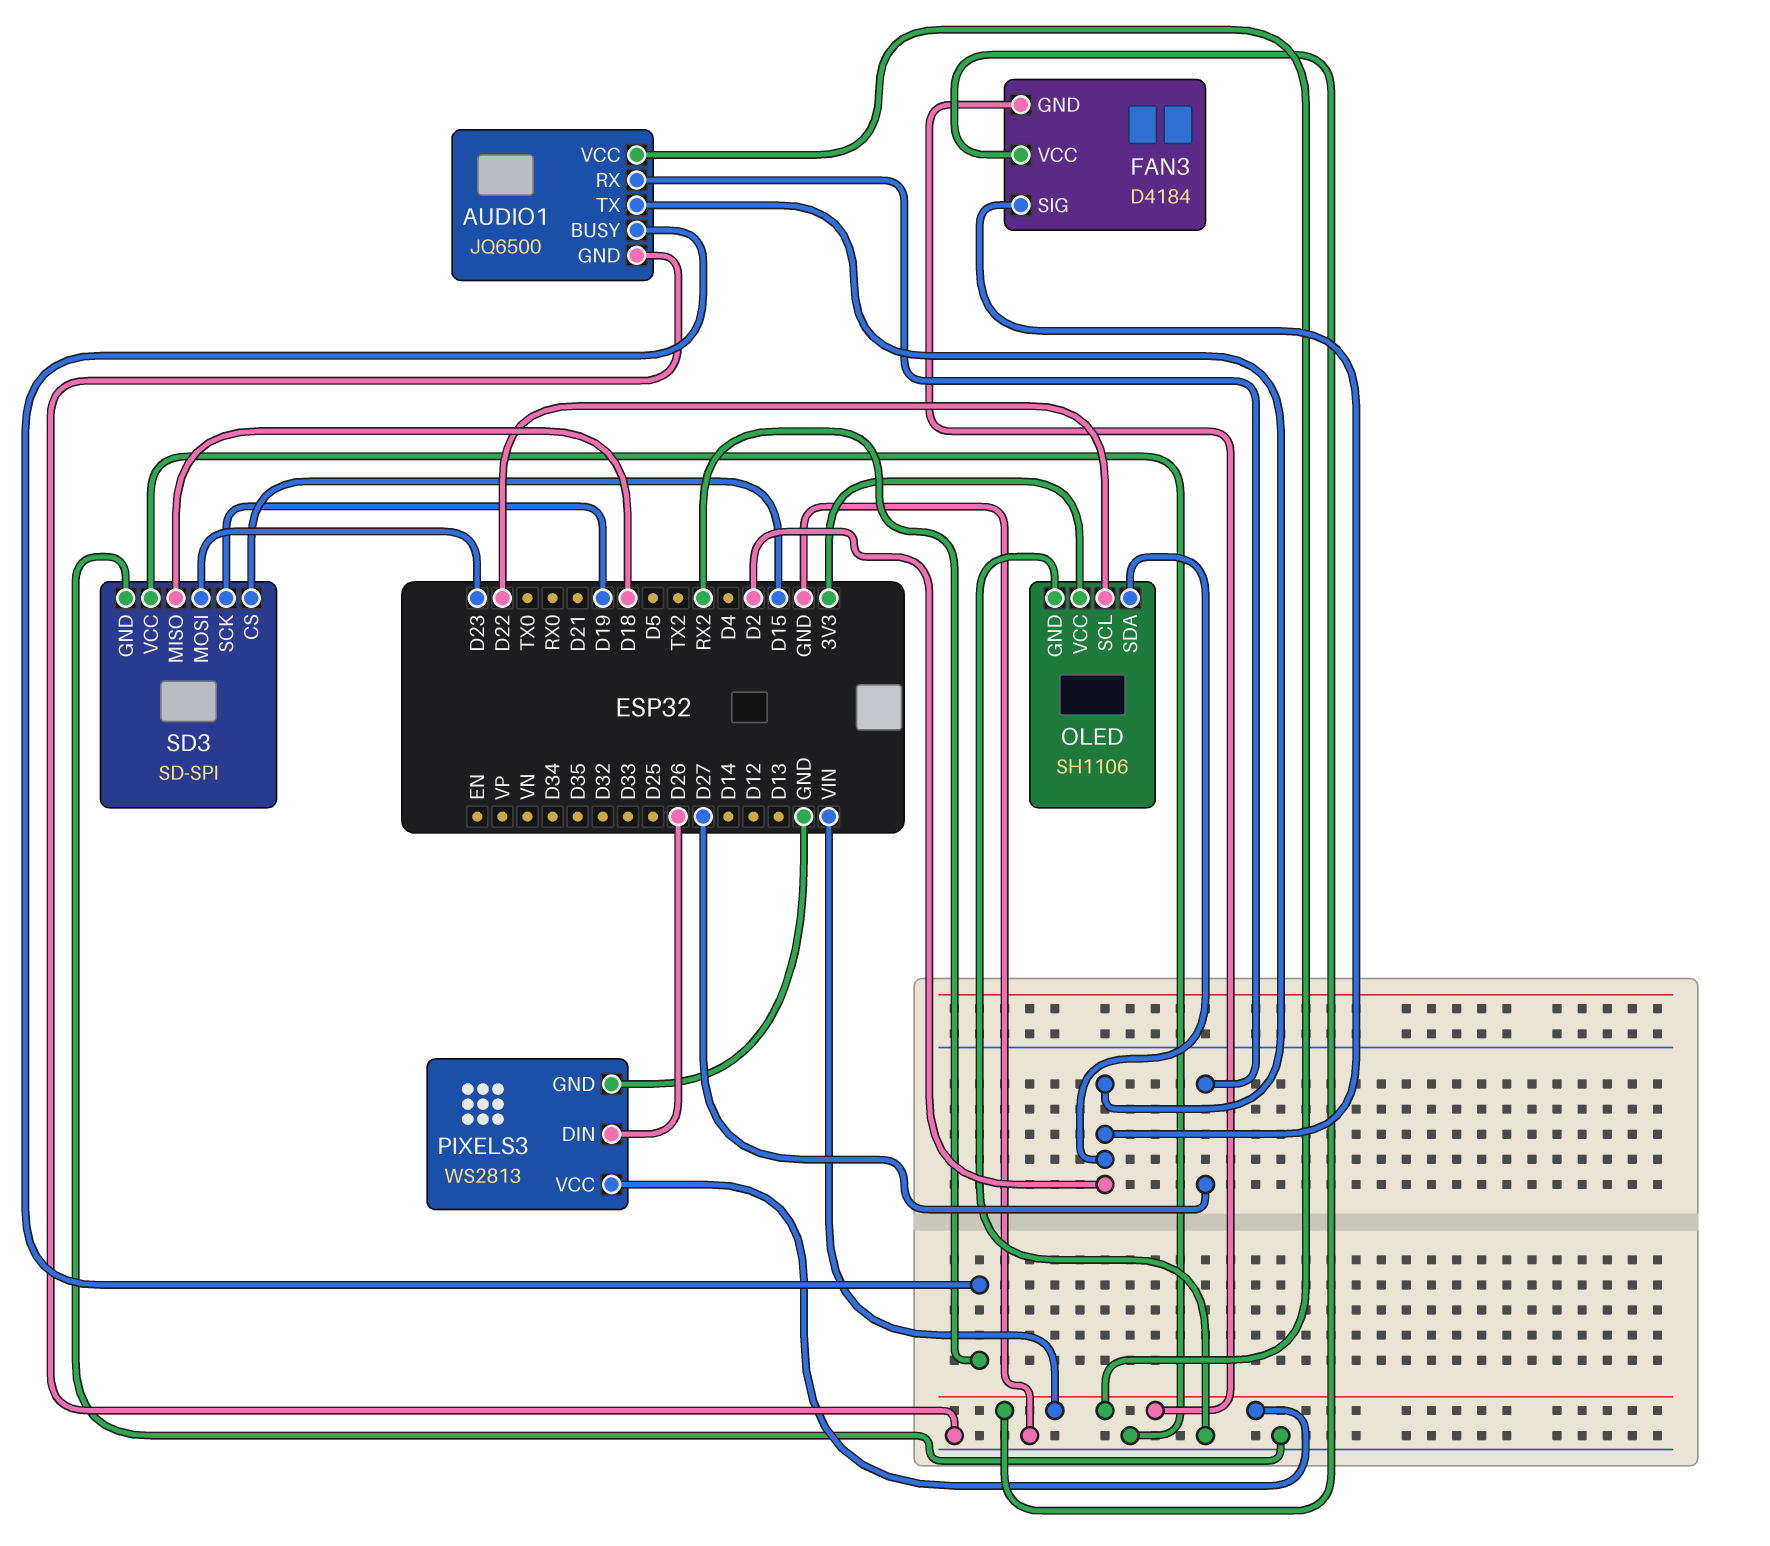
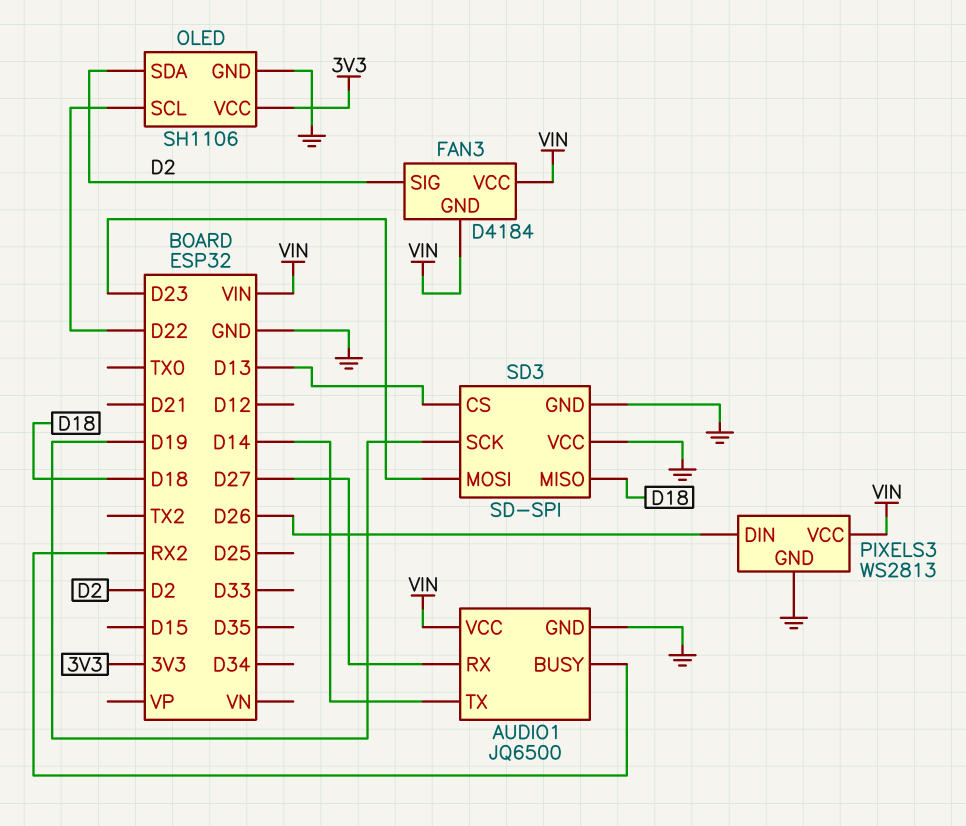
AUDIO1 pin TX: D2 -> D14
SD3 pin CS: D15 -> D13

